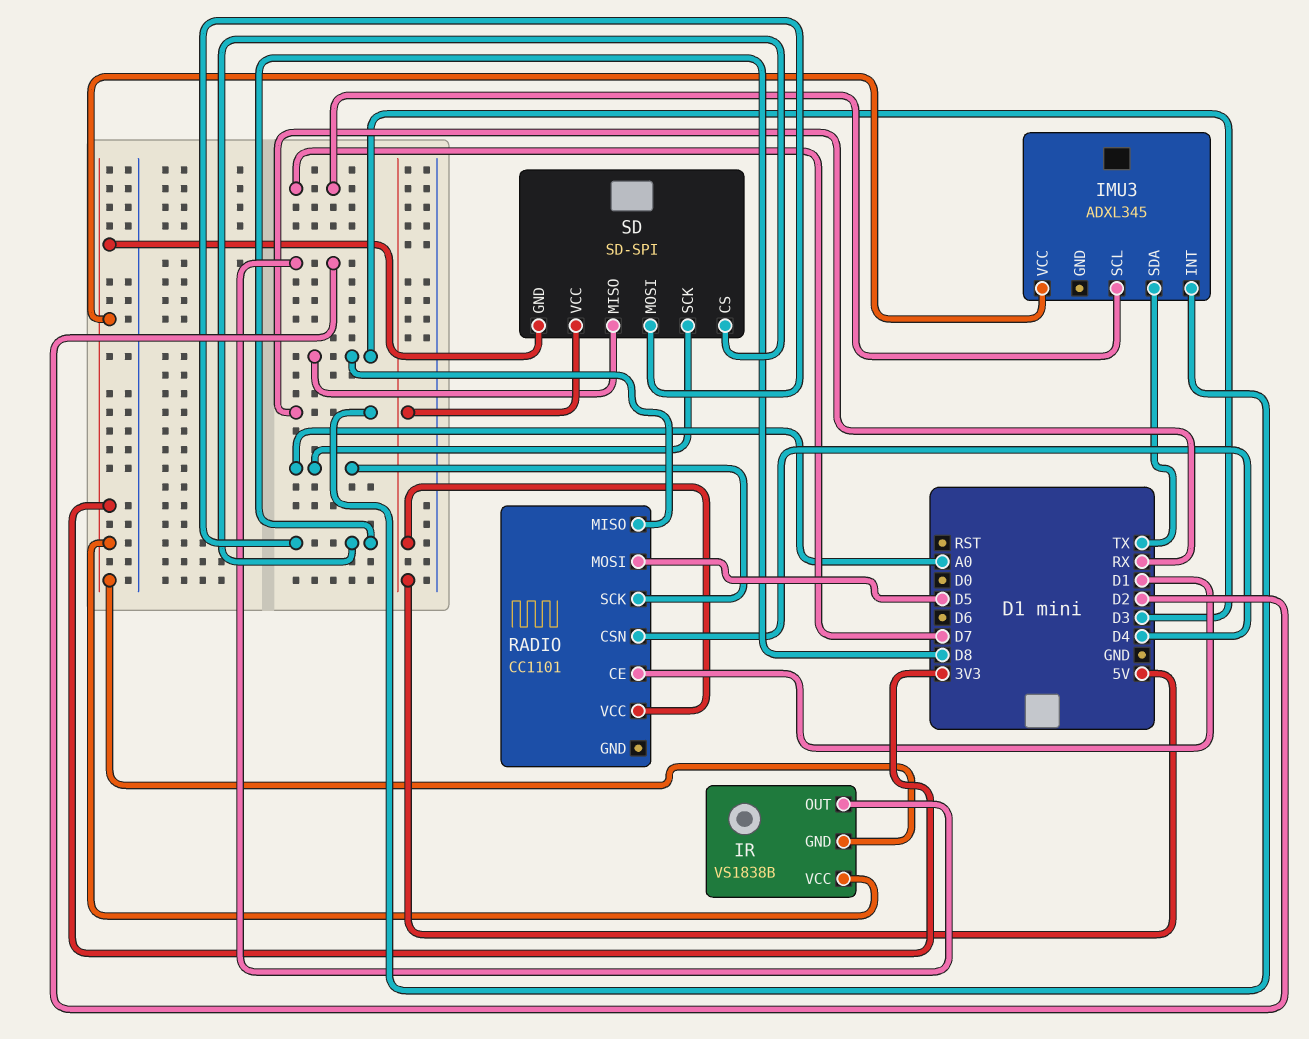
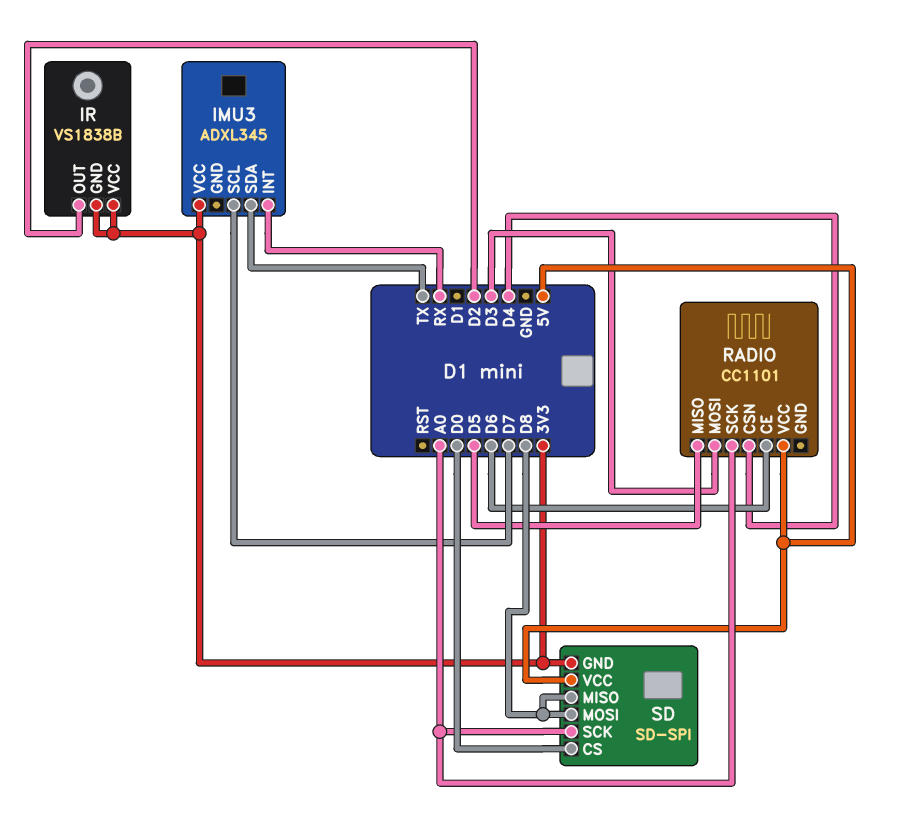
RADIO pin CE: D1 -> D6
RADIO pin MISO: D3 -> D5
RADIO pin MOSI: D5 -> D3
SD pin CS: D8 -> D0
SD pin MISO: D3 -> D8

